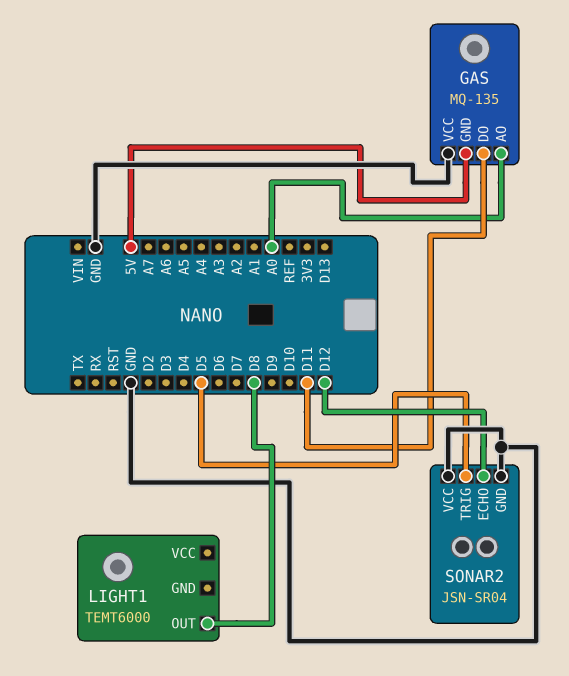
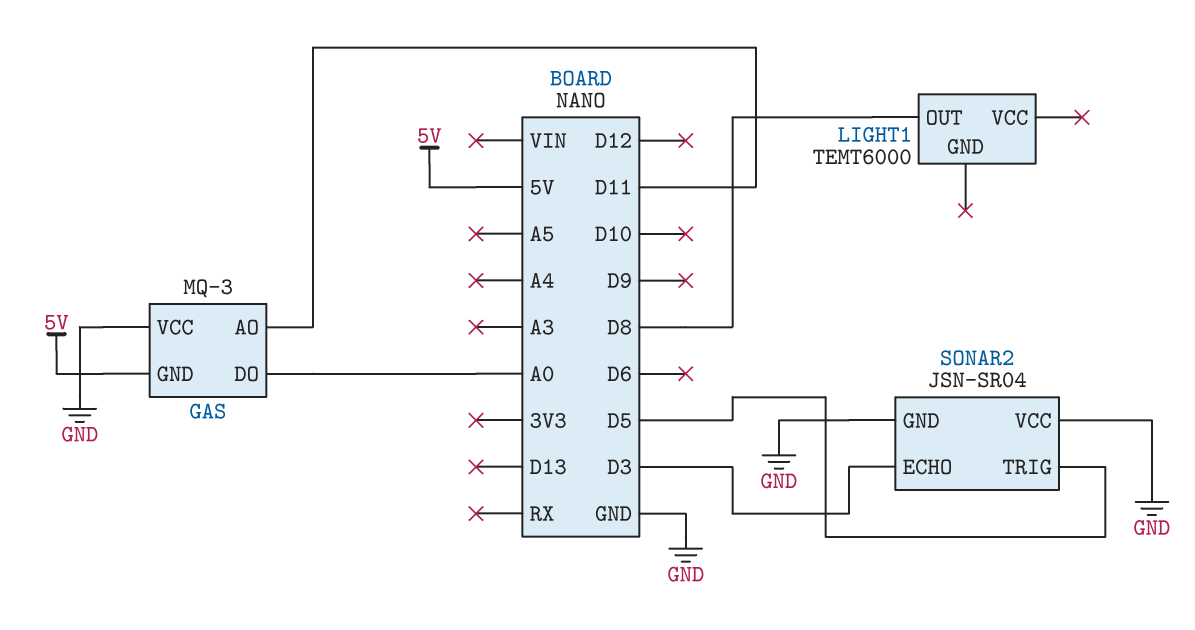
GAS: MQ-135 -> MQ-3
GAS pin AO: A0 -> D11
GAS pin DO: D11 -> A0
SONAR2 pin ECHO: D12 -> D3

